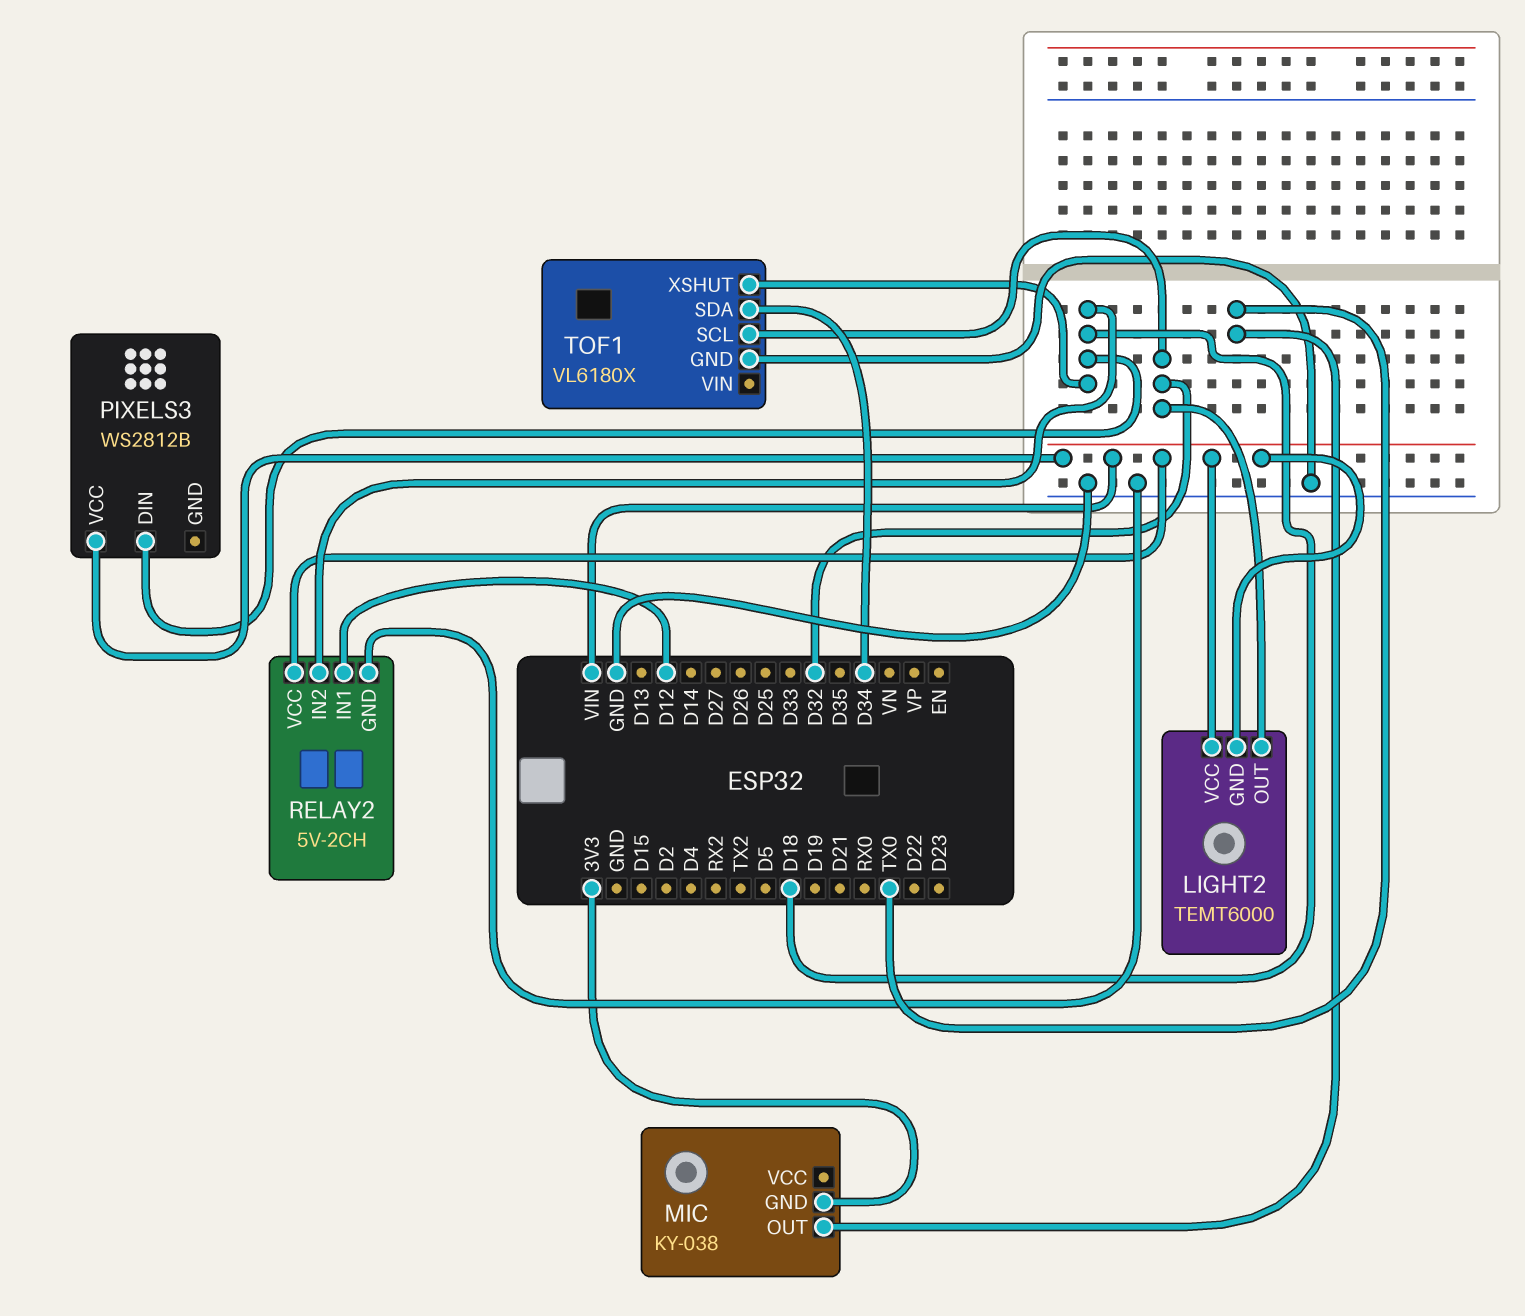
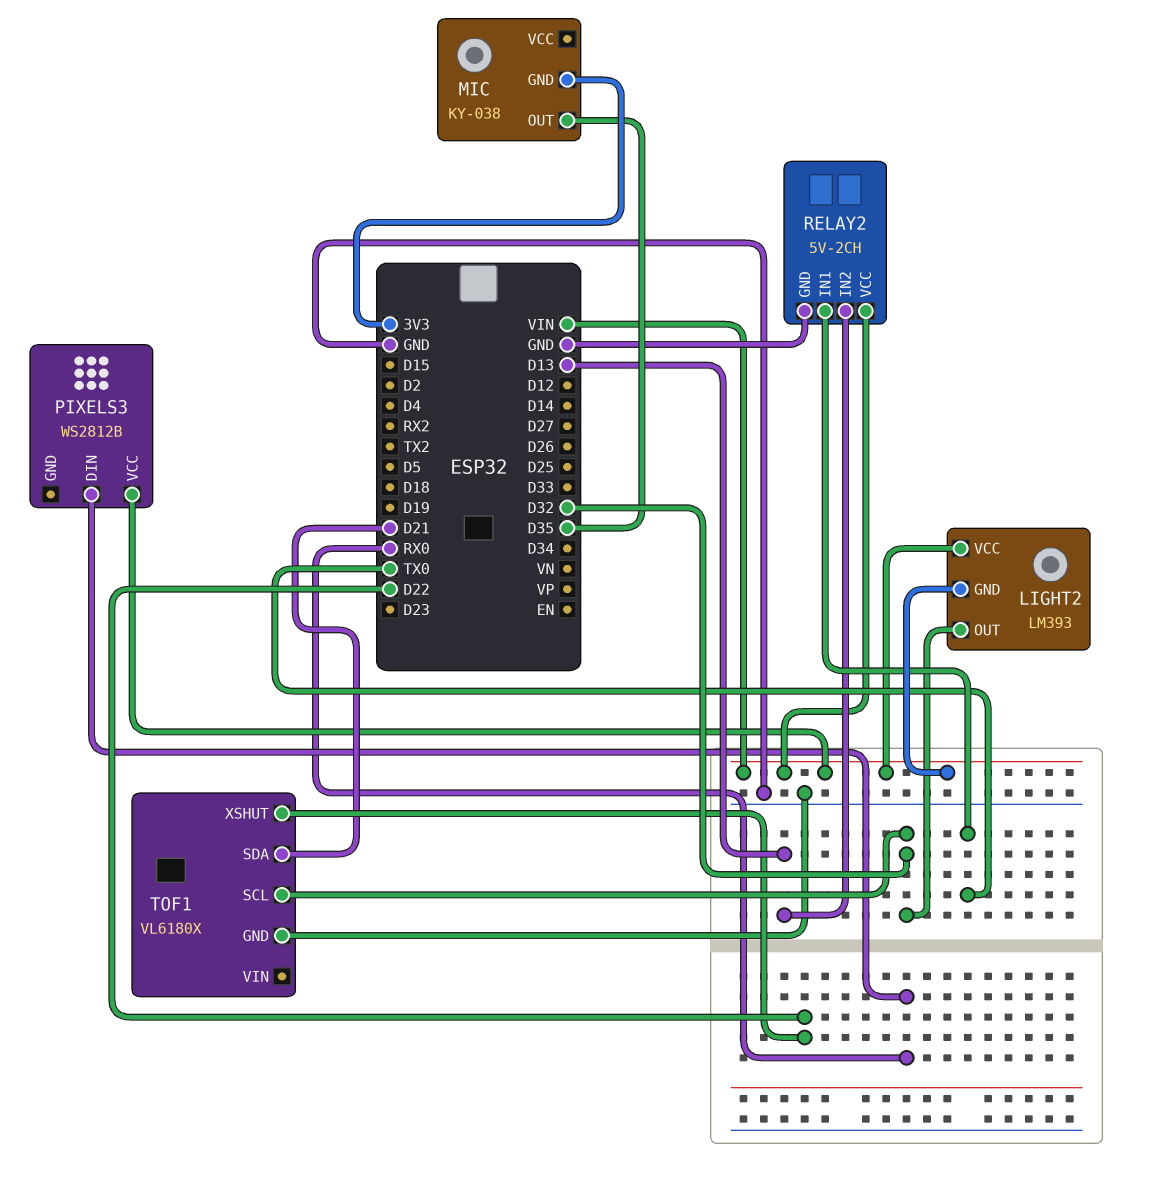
LIGHT2: TEMT6000 -> LM393
MIC pin OUT: TX0 -> D35
PIXELS3 pin DIN: D18 -> RX0
RELAY2 pin IN1: D12 -> TX0
RELAY2 pin IN2: D18 -> D13
TOF1 pin SDA: D34 -> D21
TOF1 pin XSHUT: D18 -> D22

